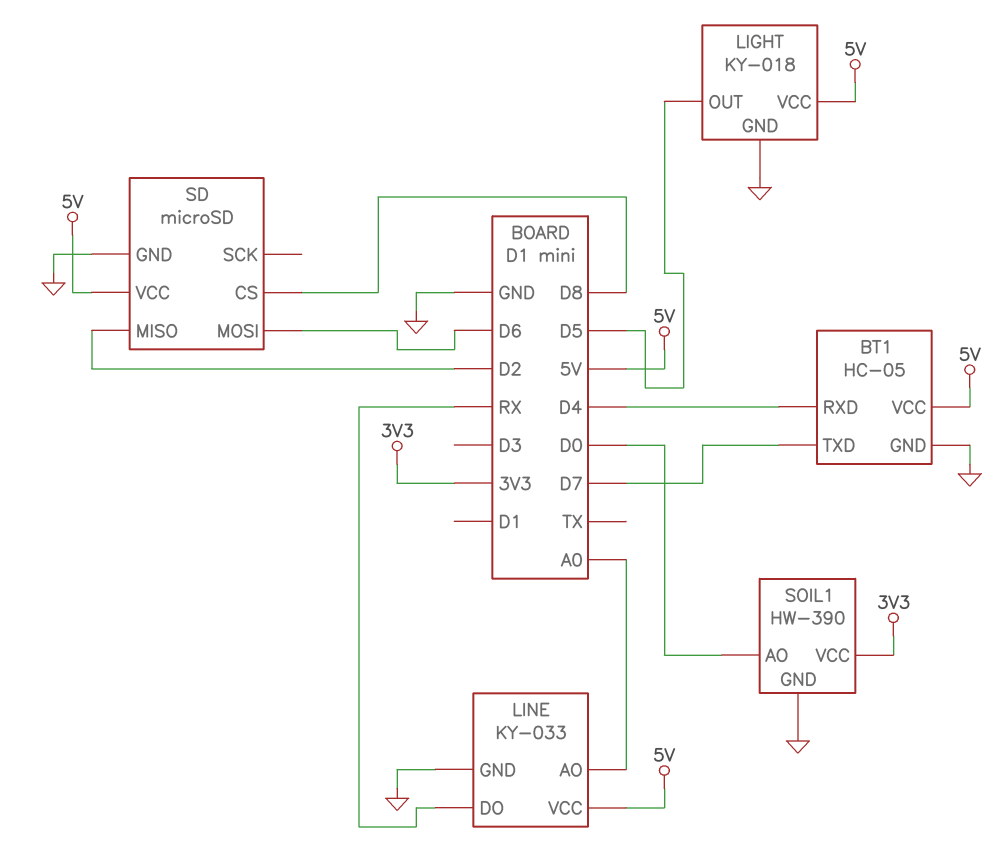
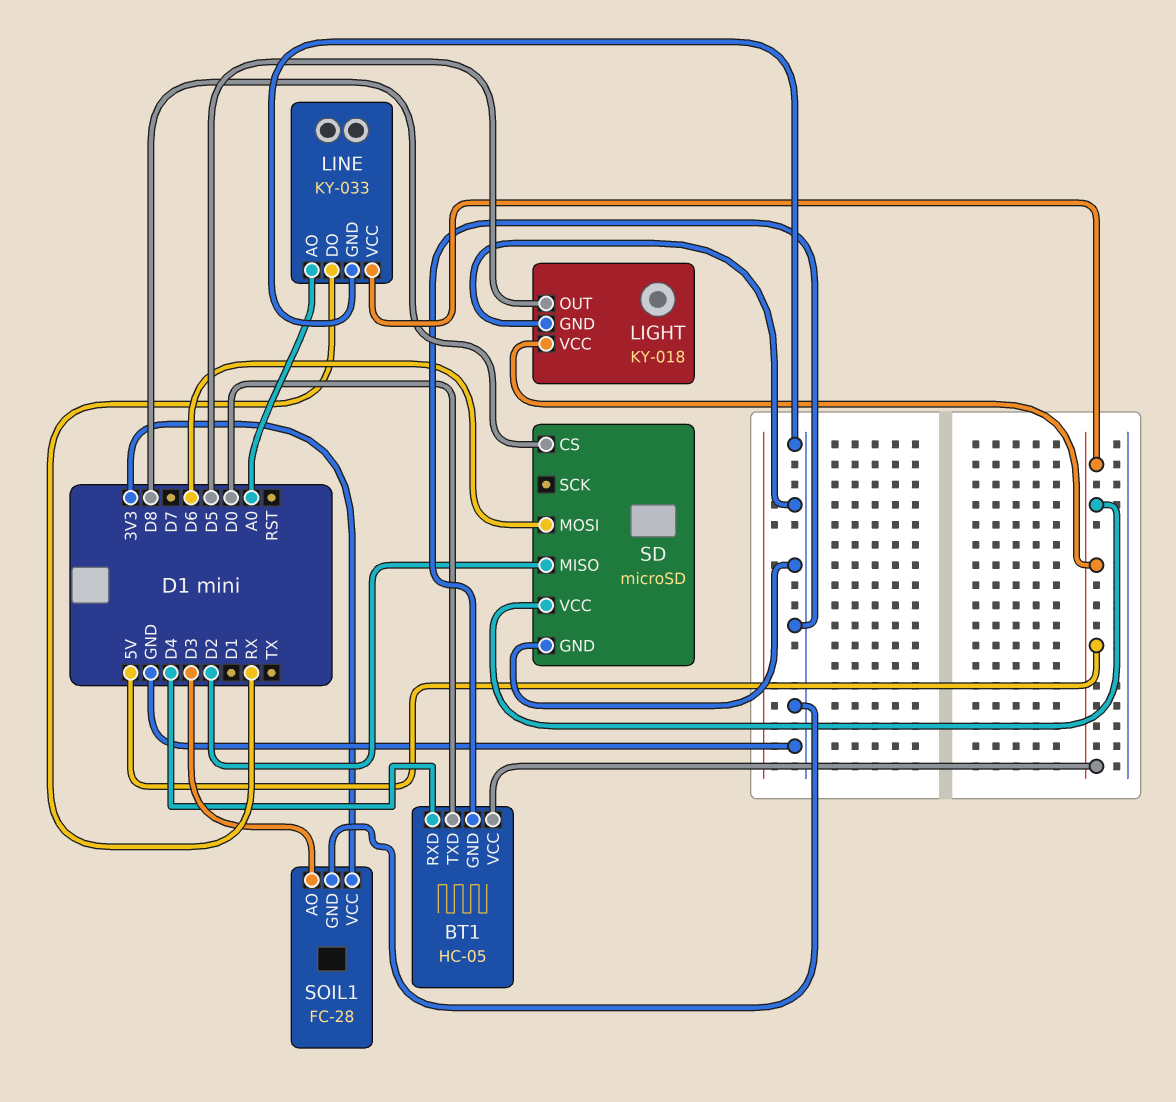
BT1 pin TXD: D7 -> D0
SOIL1: HW-390 -> FC-28
SOIL1 pin AO: D0 -> D3

